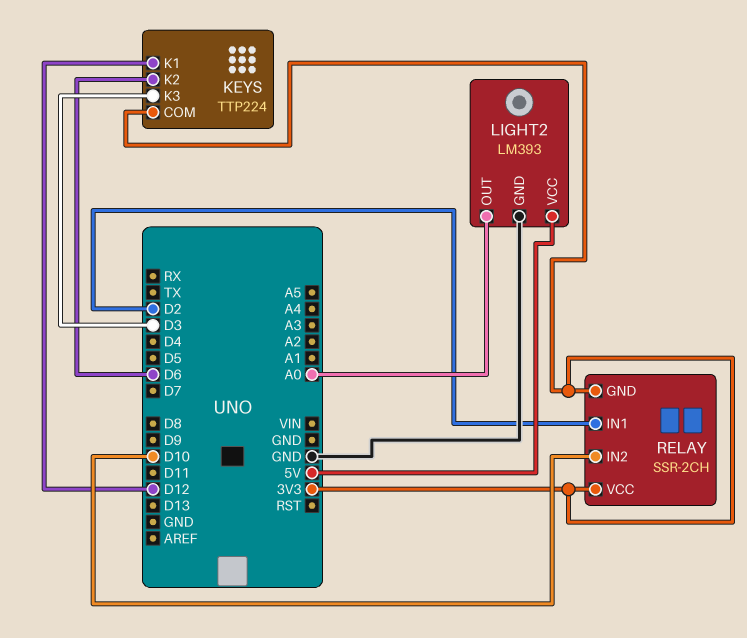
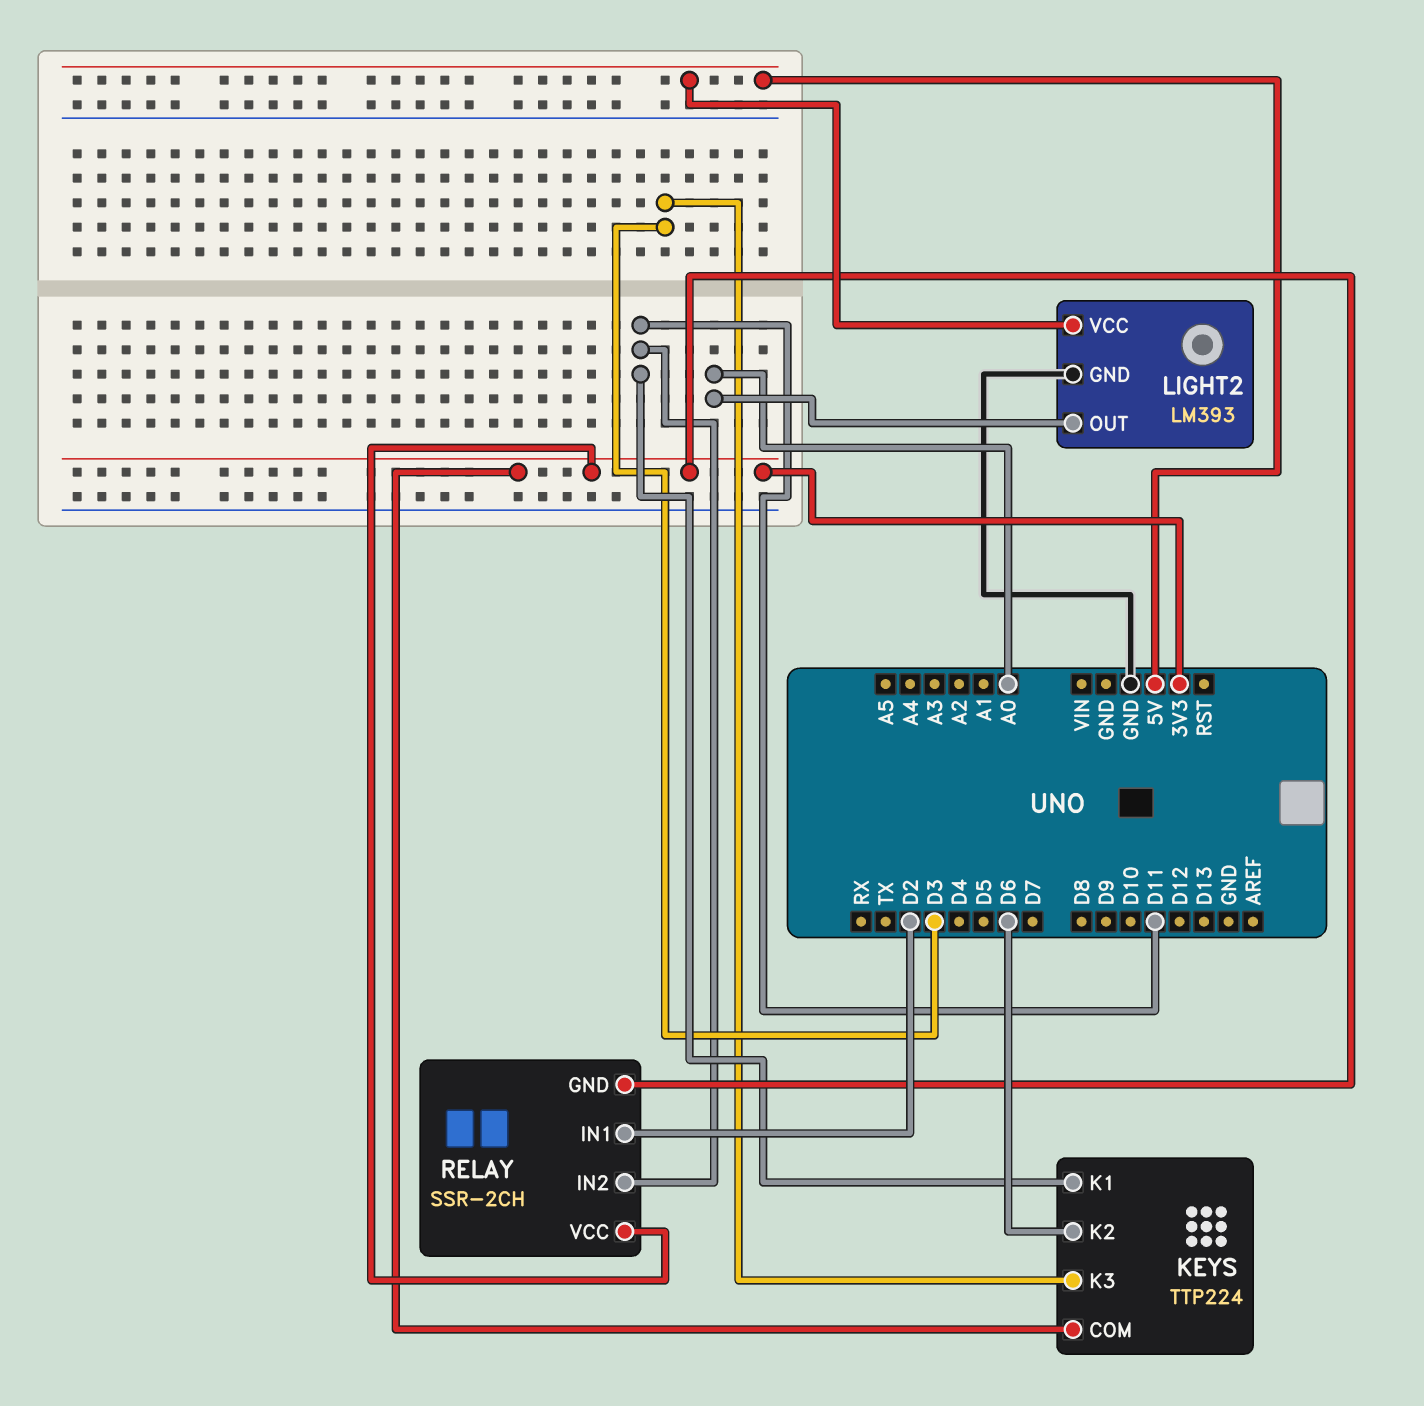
KEYS pin K1: D12 -> D11
RELAY pin IN2: D10 -> D11

